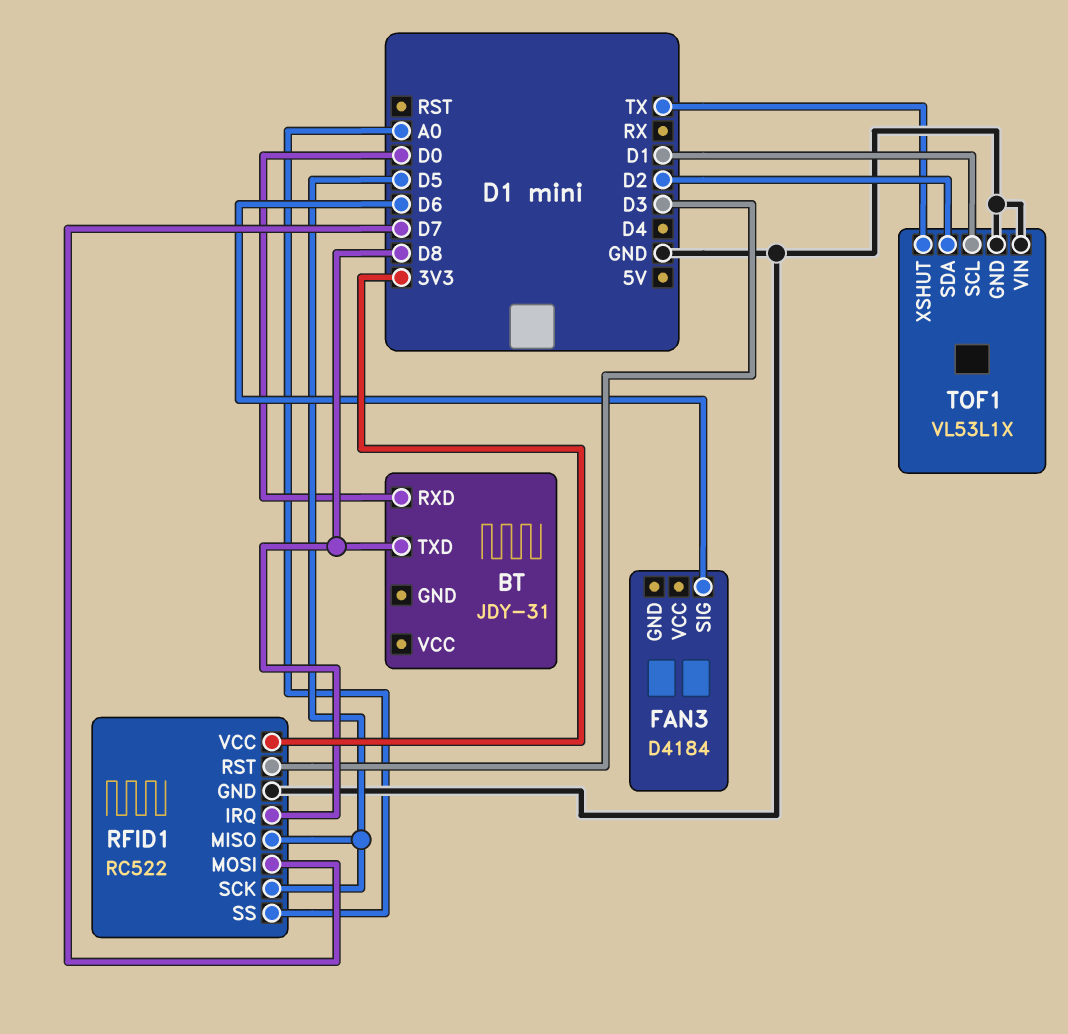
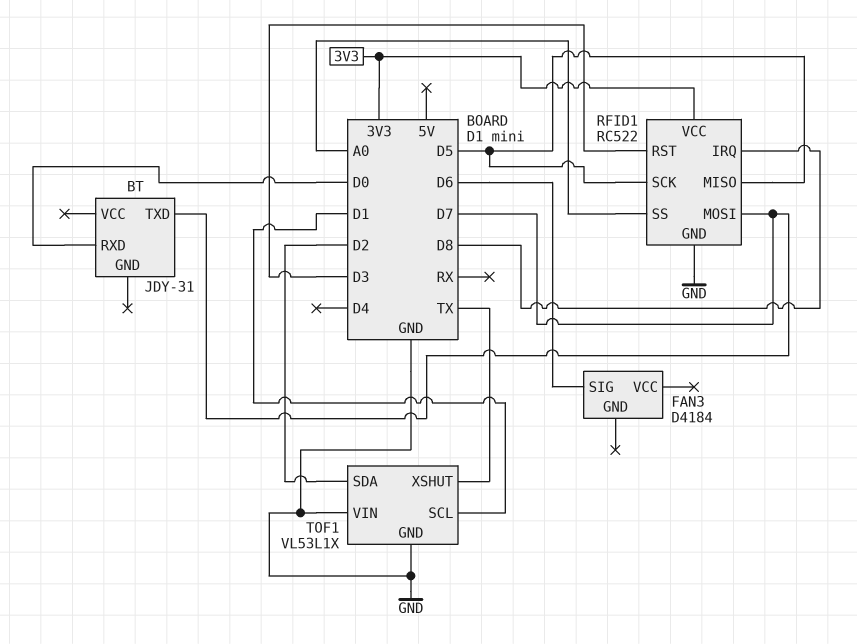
BT pin TXD: D8 -> D7

